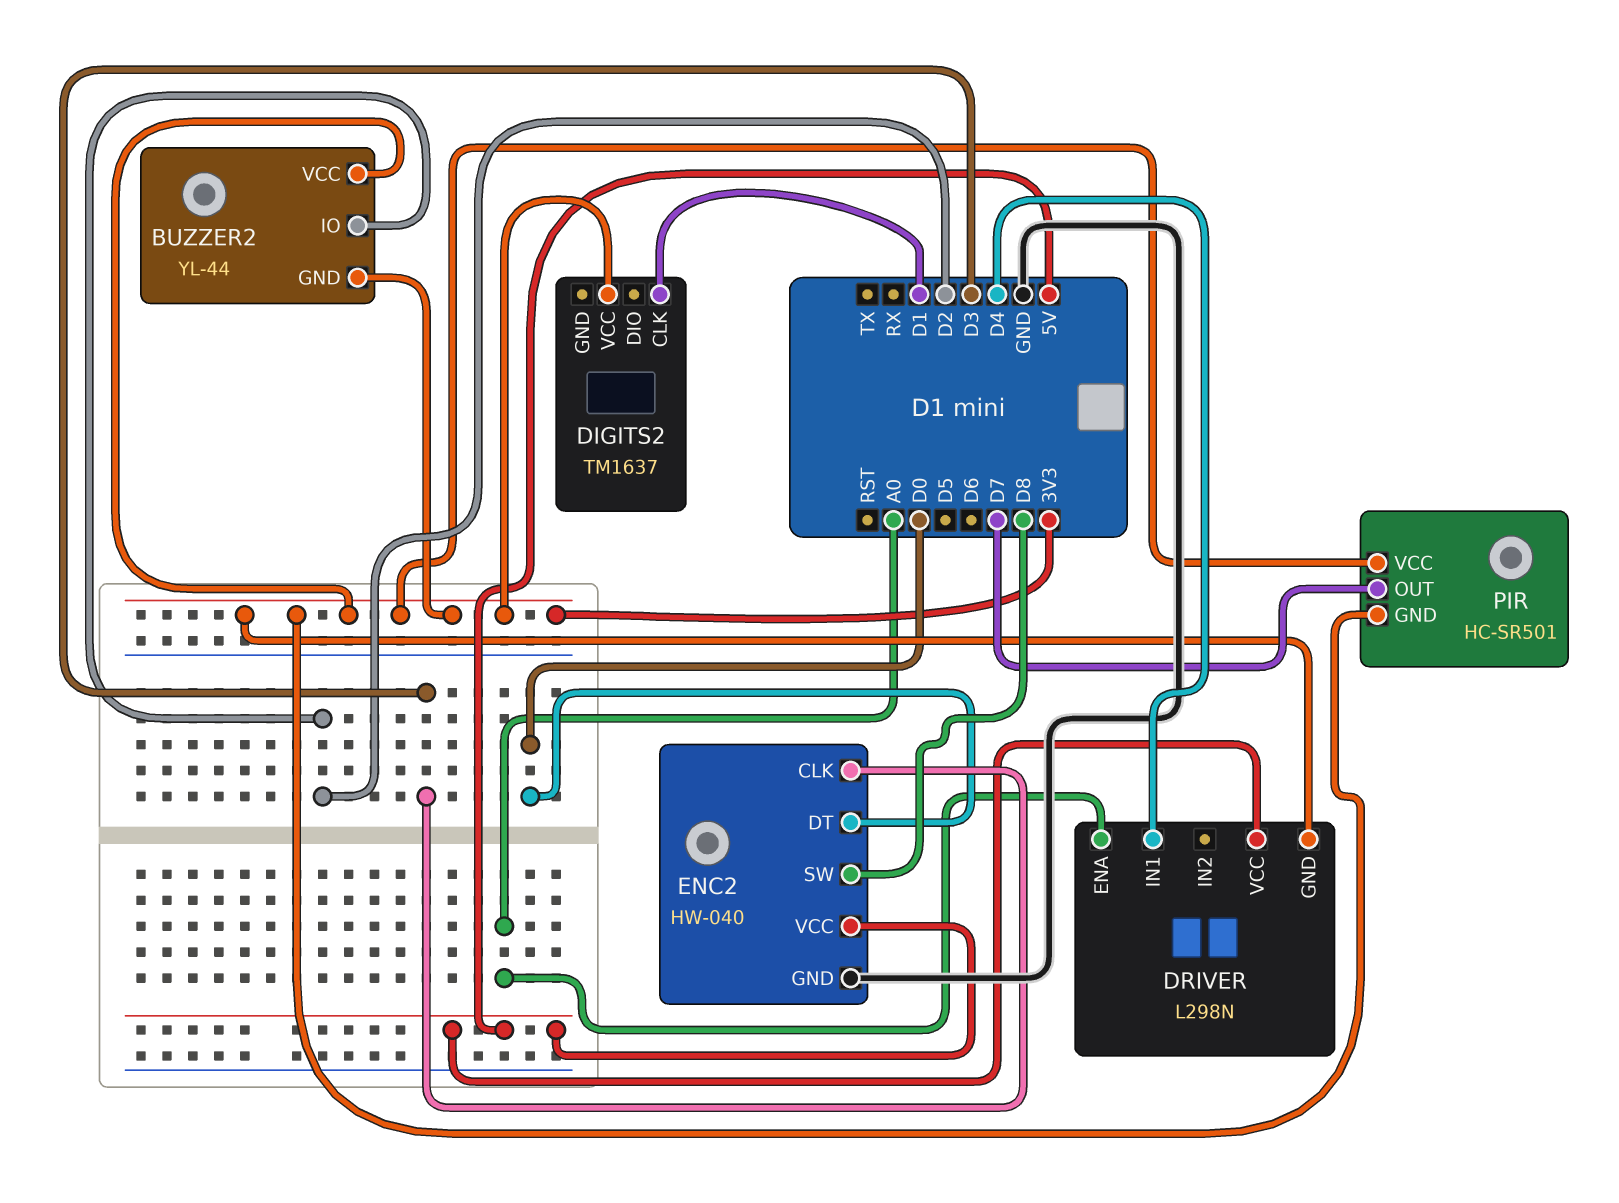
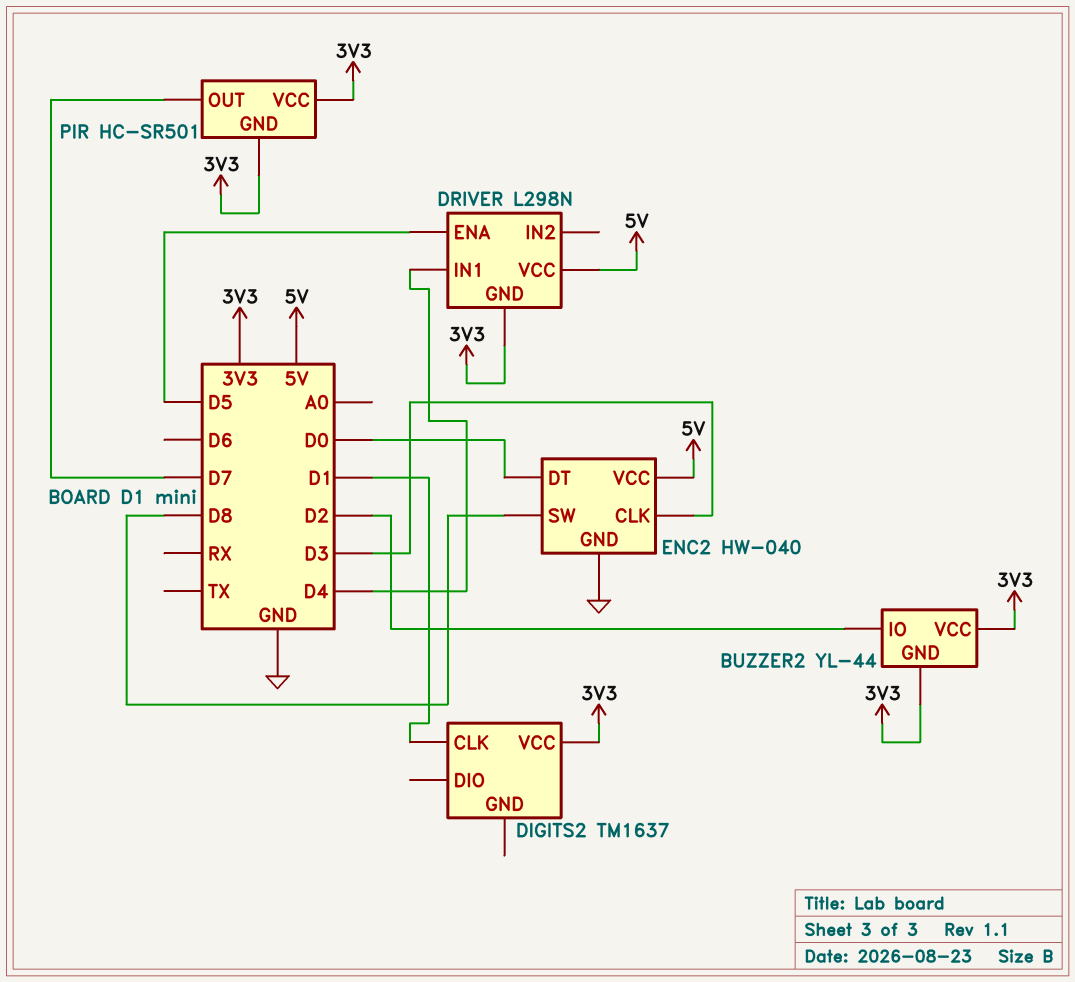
DRIVER pin ENA: A0 -> D5

